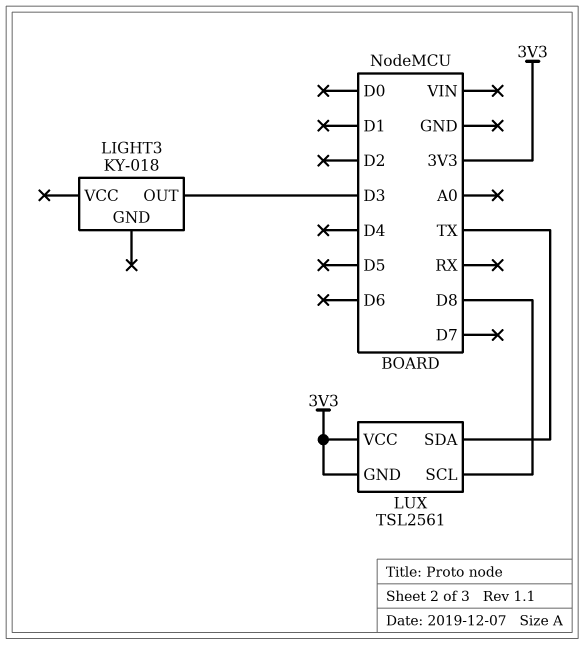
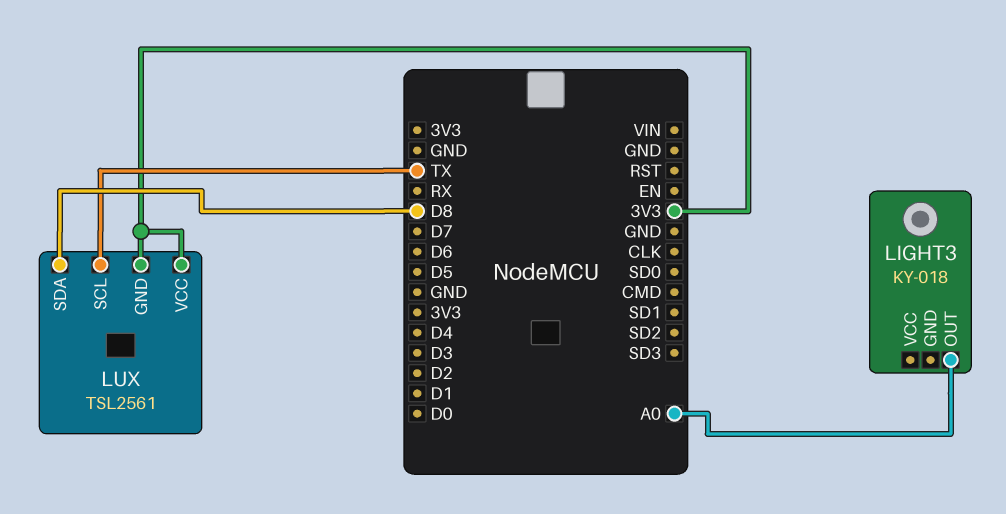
LIGHT3 pin OUT: D3 -> A0
LUX pin SCL: D8 -> TX
LUX pin SDA: TX -> D8

